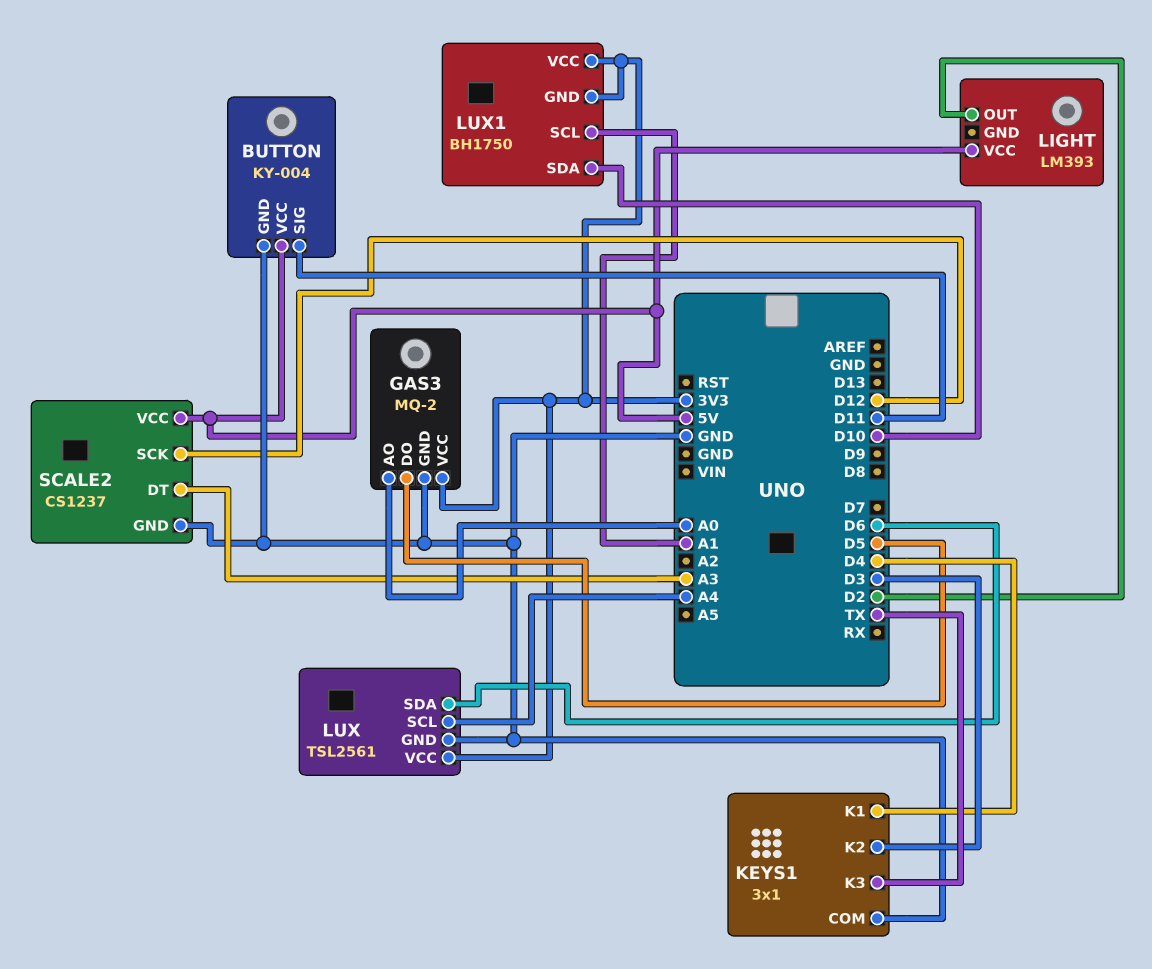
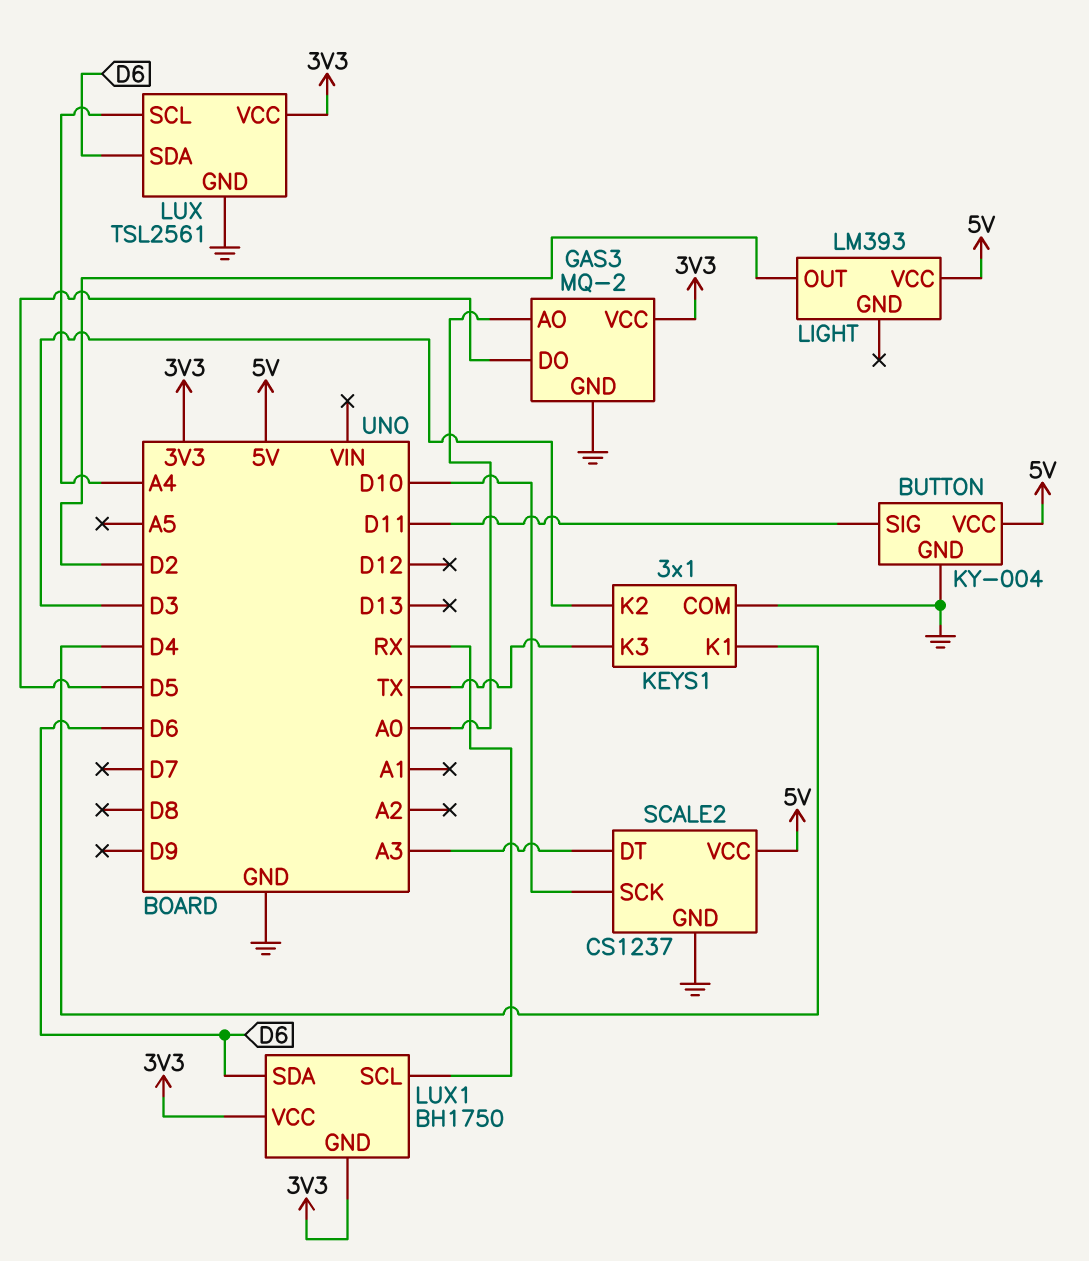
LUX1 pin SCL: A1 -> RX
LUX1 pin SDA: D10 -> D6
SCALE2 pin SCK: D12 -> D10

